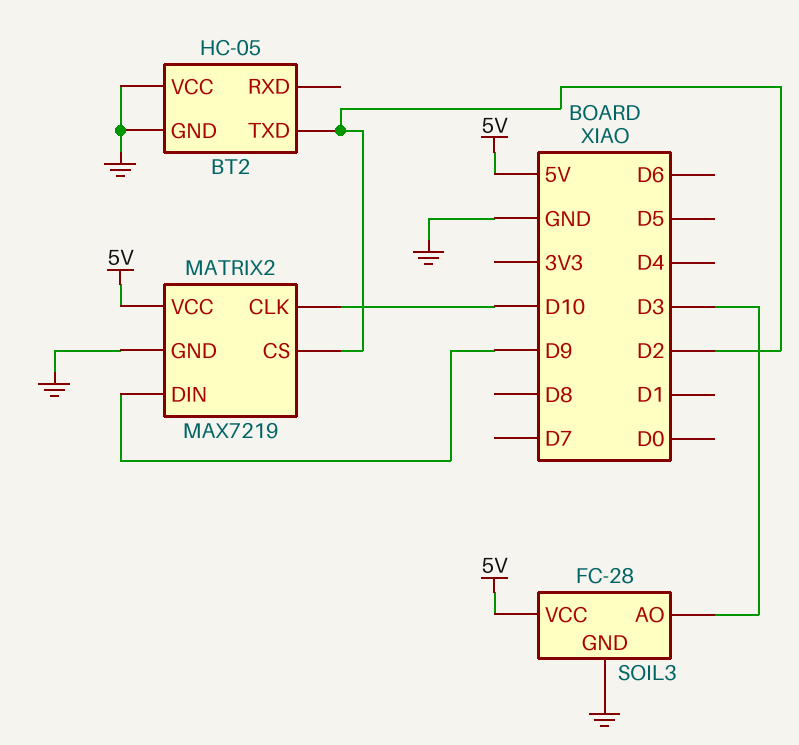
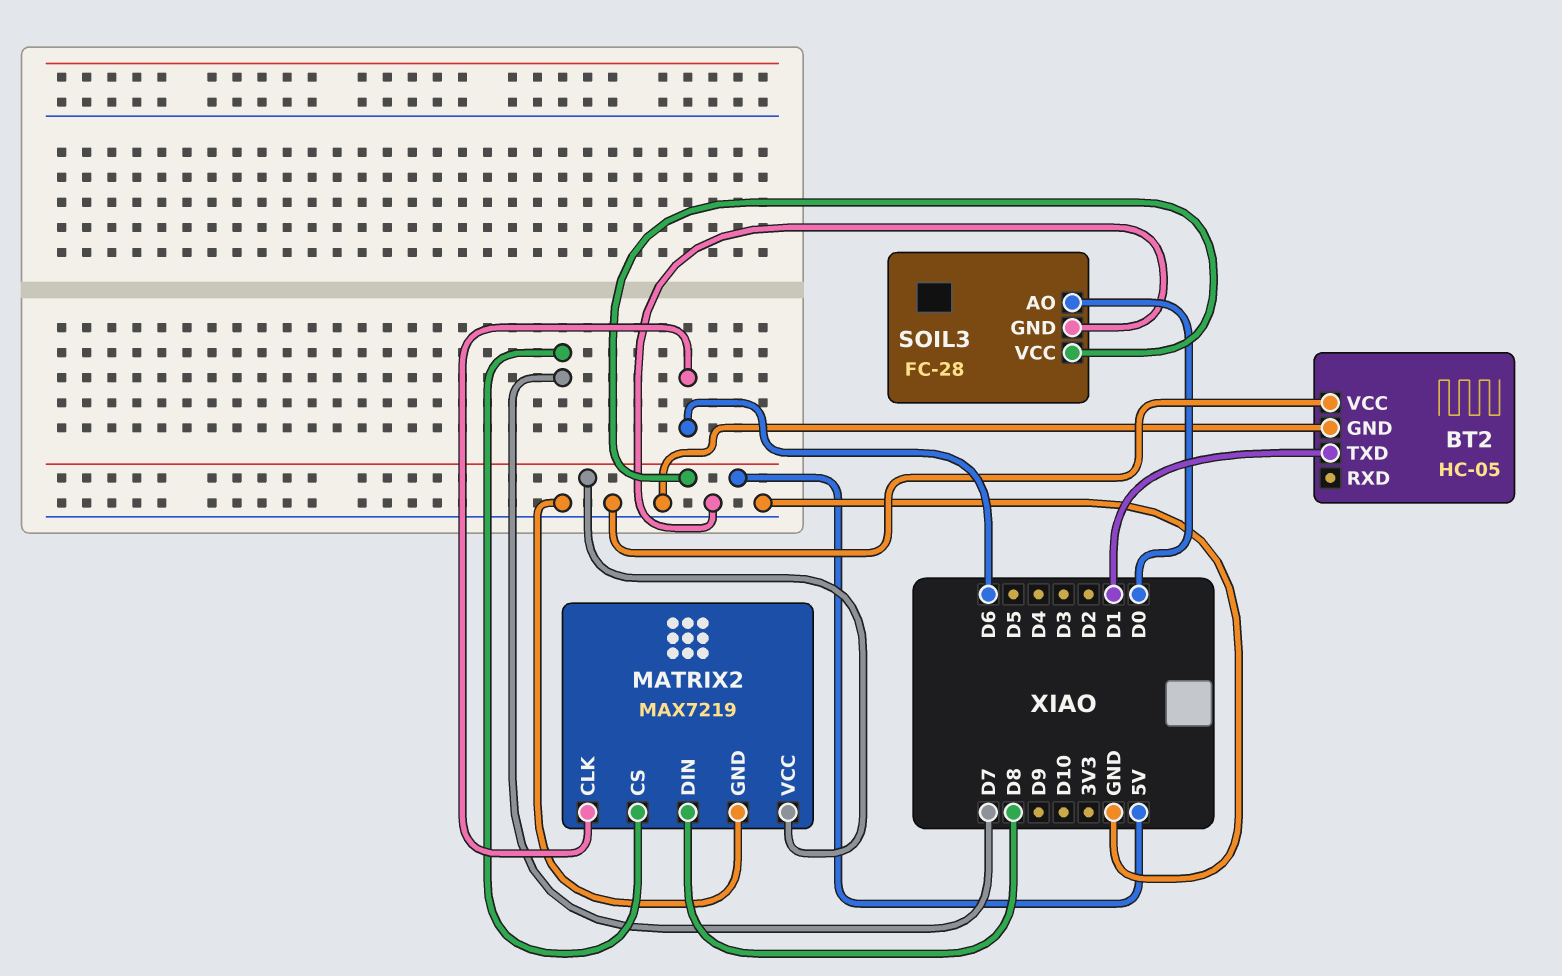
BT2 pin TXD: D2 -> D1
MATRIX2 pin CLK: D10 -> D6
MATRIX2 pin CS: D2 -> D7
MATRIX2 pin DIN: D9 -> D8
SOIL3 pin AO: D3 -> D0

